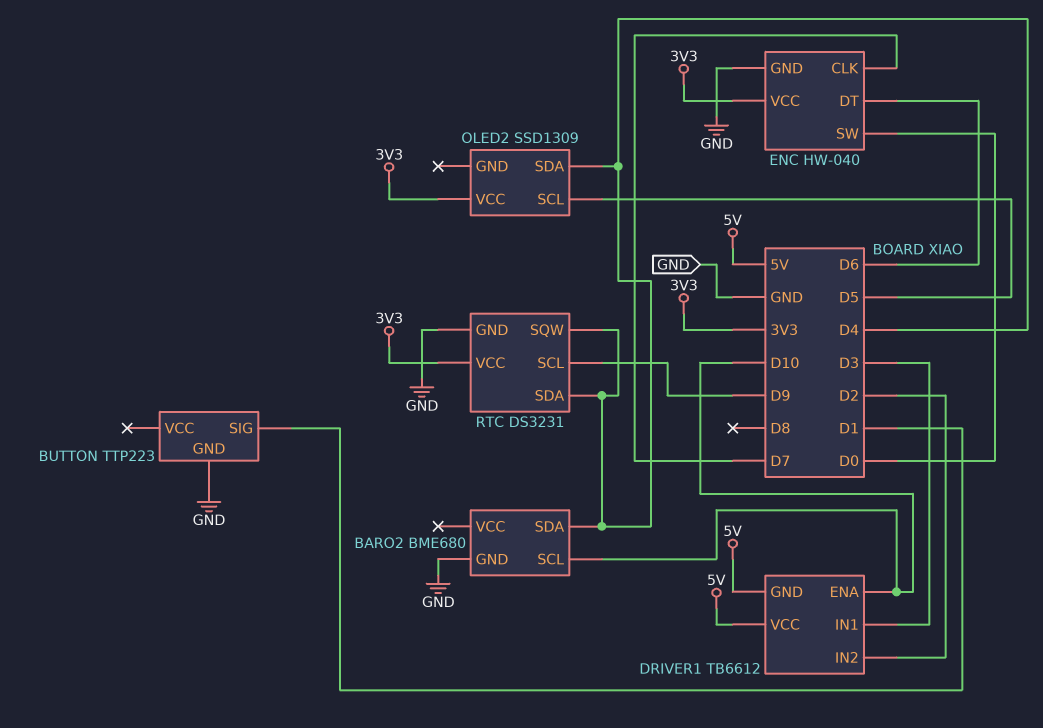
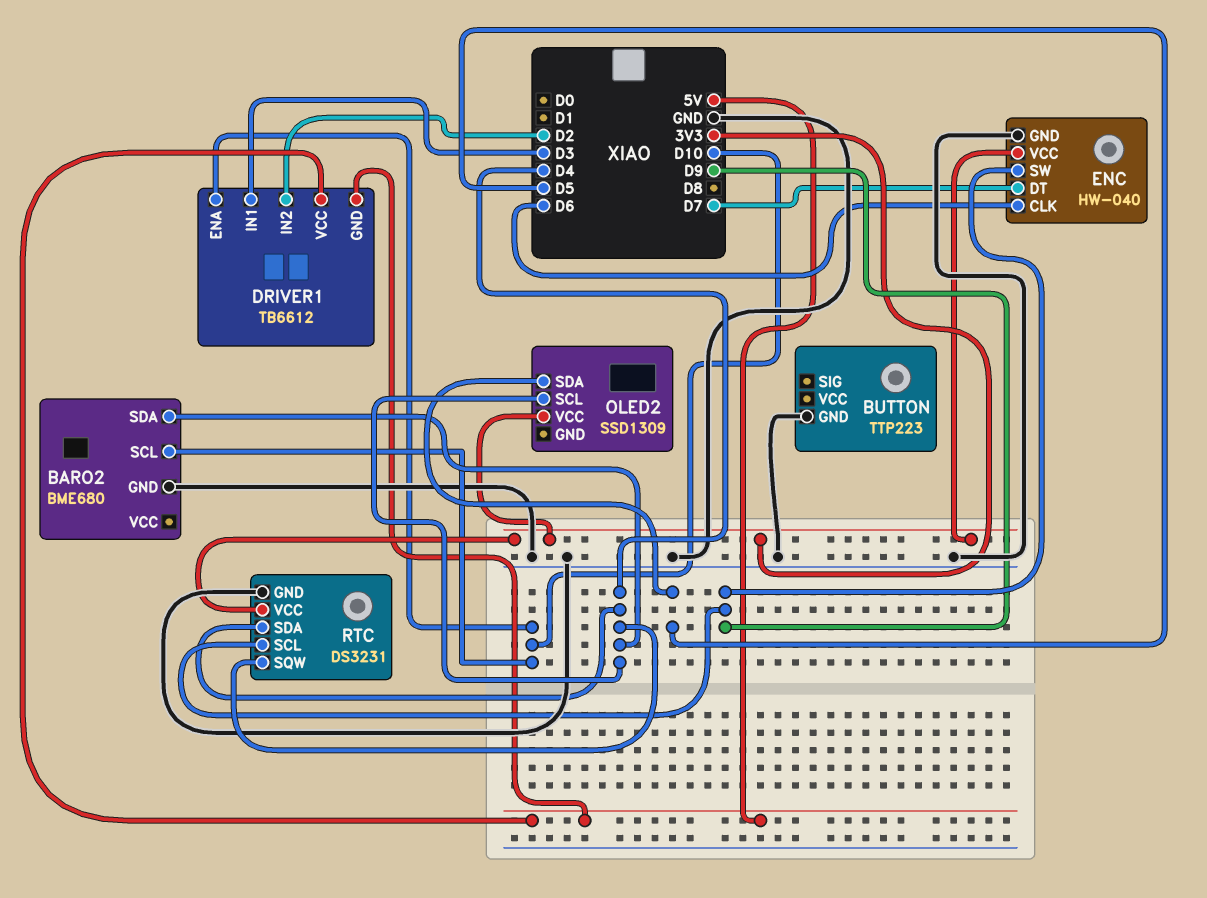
BUTTON pin SIG: D1 -> none
ENC pin CLK: D7 -> D6
ENC pin DT: D6 -> D7
ENC pin SW: D0 -> D9
OLED2 pin SCL: D5 -> D4
OLED2 pin SDA: D4 -> D5

